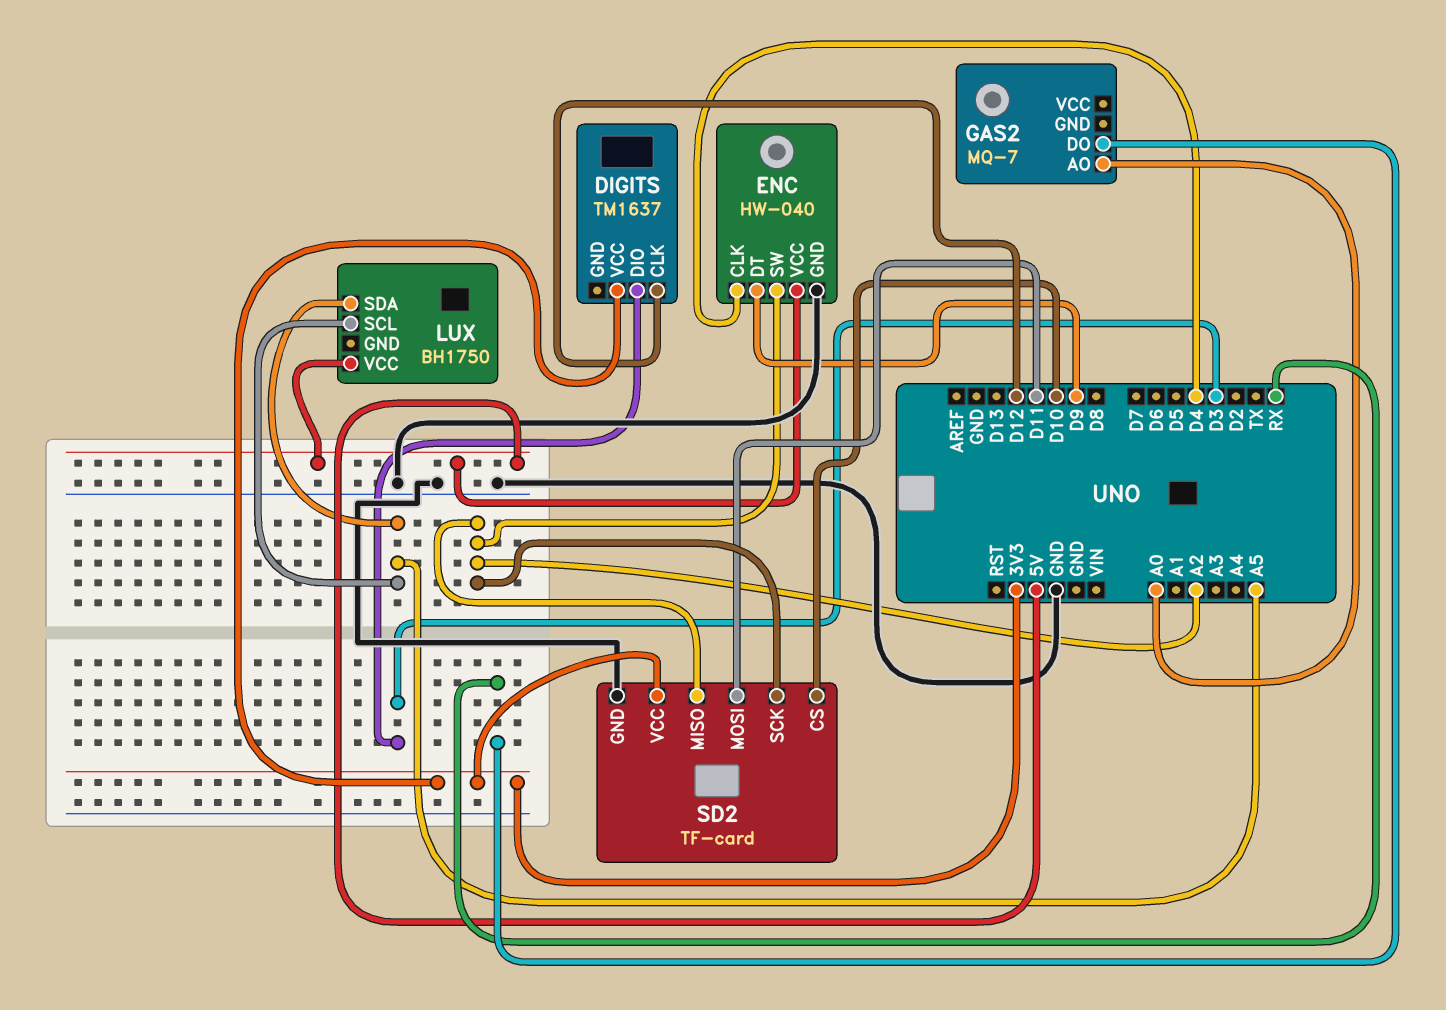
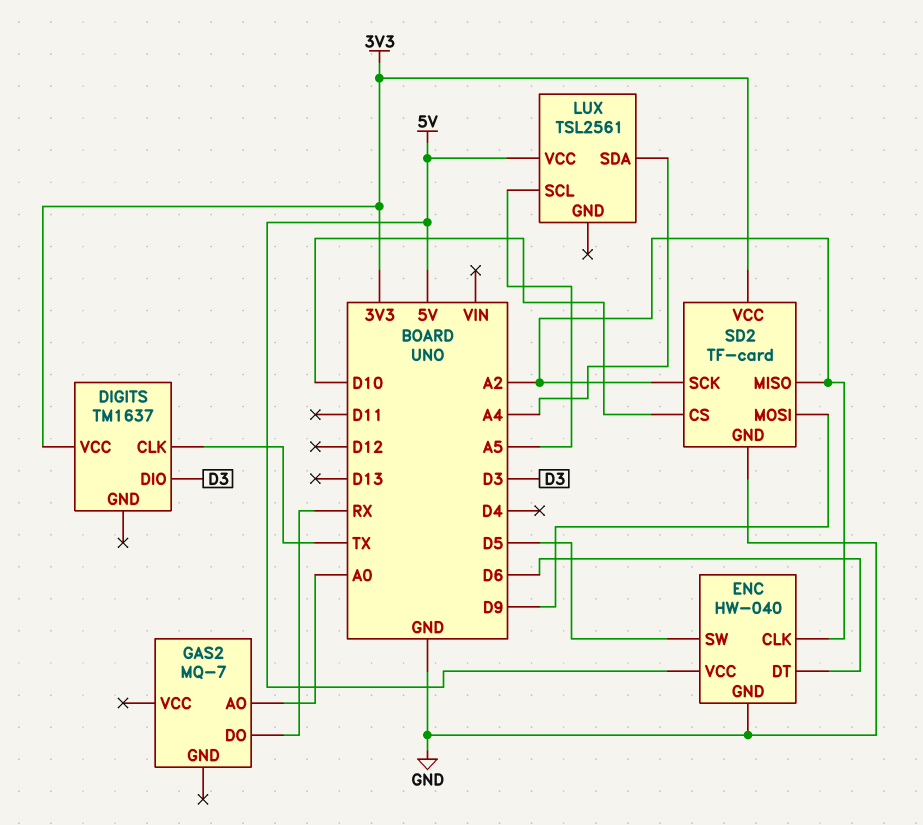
DIGITS pin CLK: D12 -> TX
ENC pin CLK: D4 -> A2
ENC pin DT: D9 -> D6
ENC pin SW: A2 -> D5
LUX: BH1750 -> TSL2561
LUX pin SDA: A5 -> A4
SD2 pin MOSI: D11 -> D9

